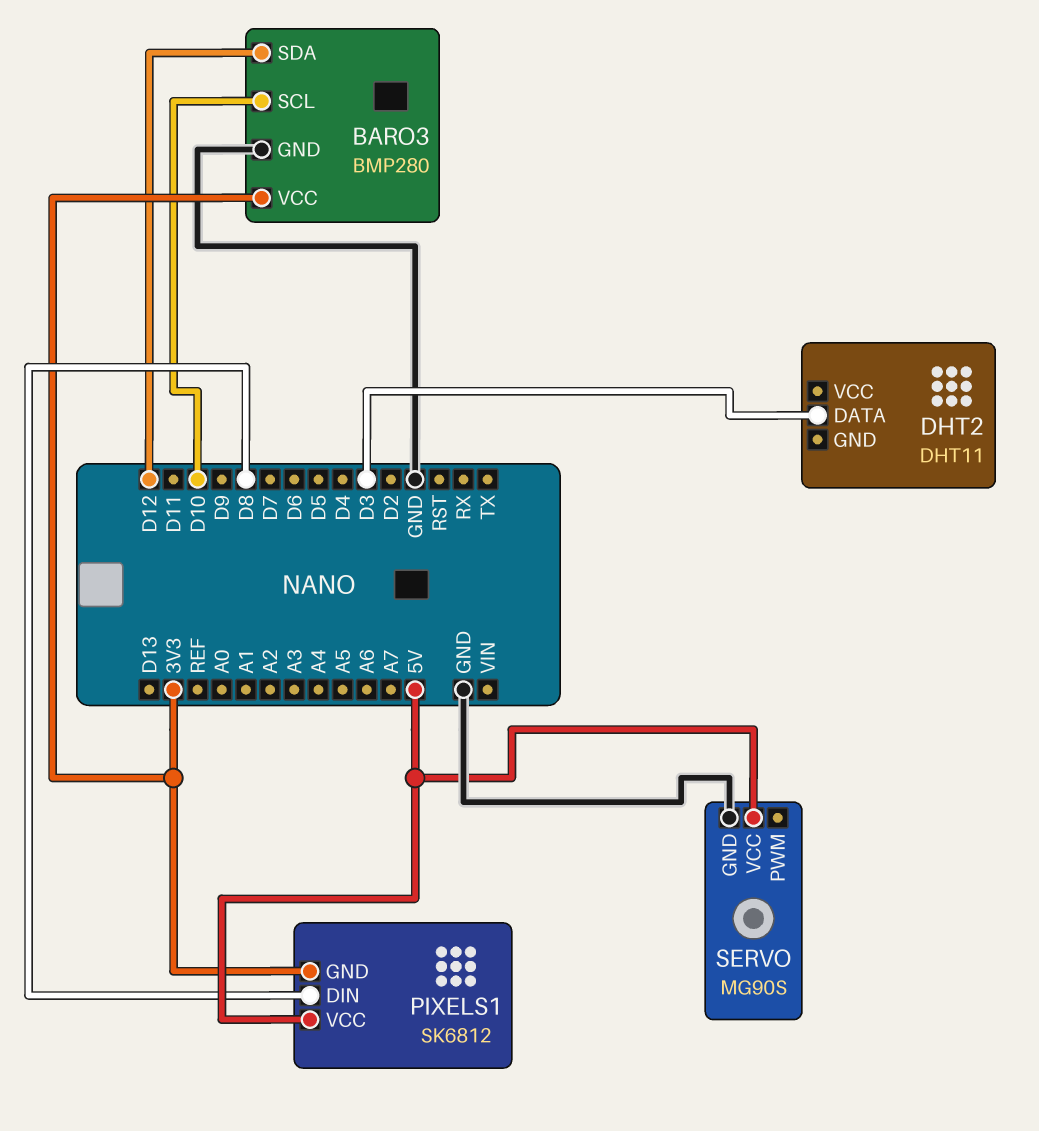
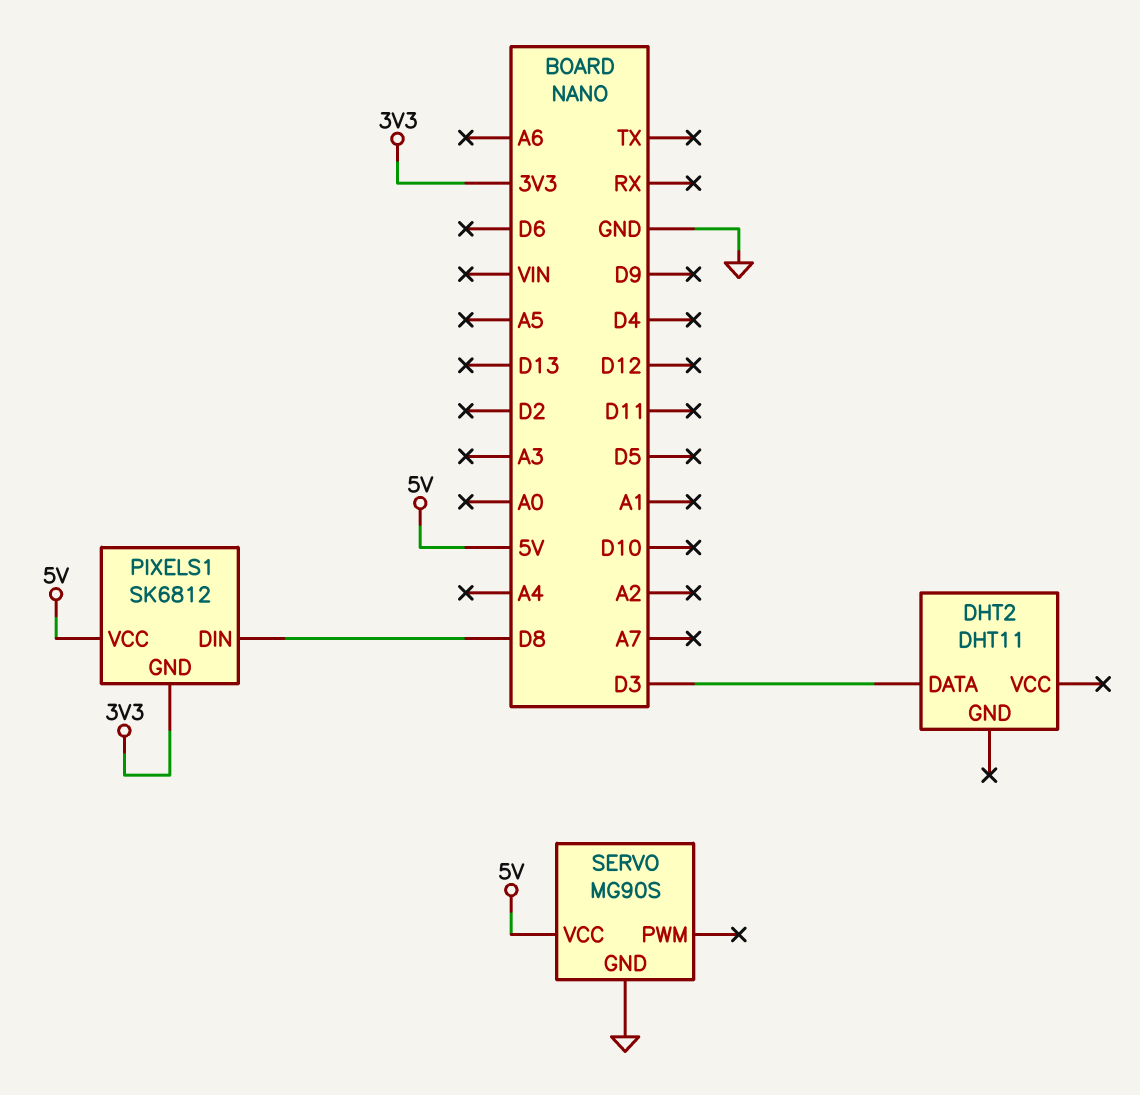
BARO3: BMP280 -> none
BARO3 pin GND: GND -> none
BARO3 pin SCL: D10 -> none
BARO3 pin SDA: D12 -> none
BARO3 pin VCC: 3V3 -> none

